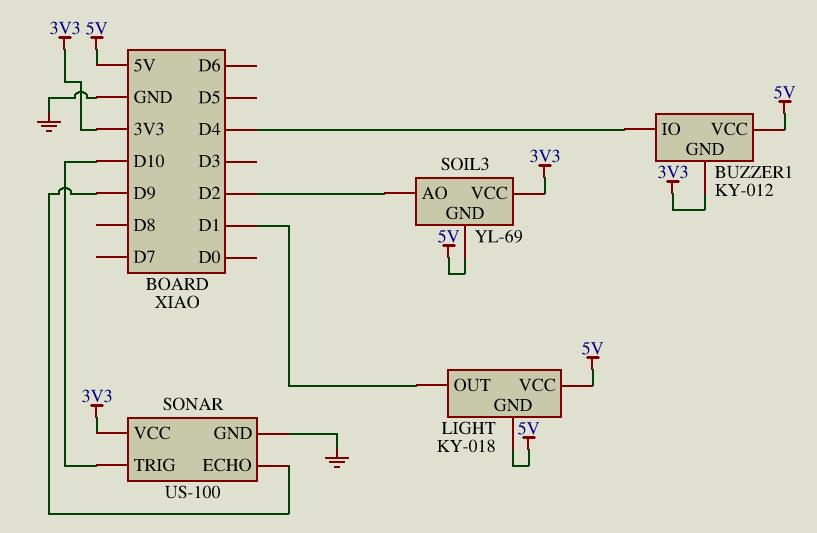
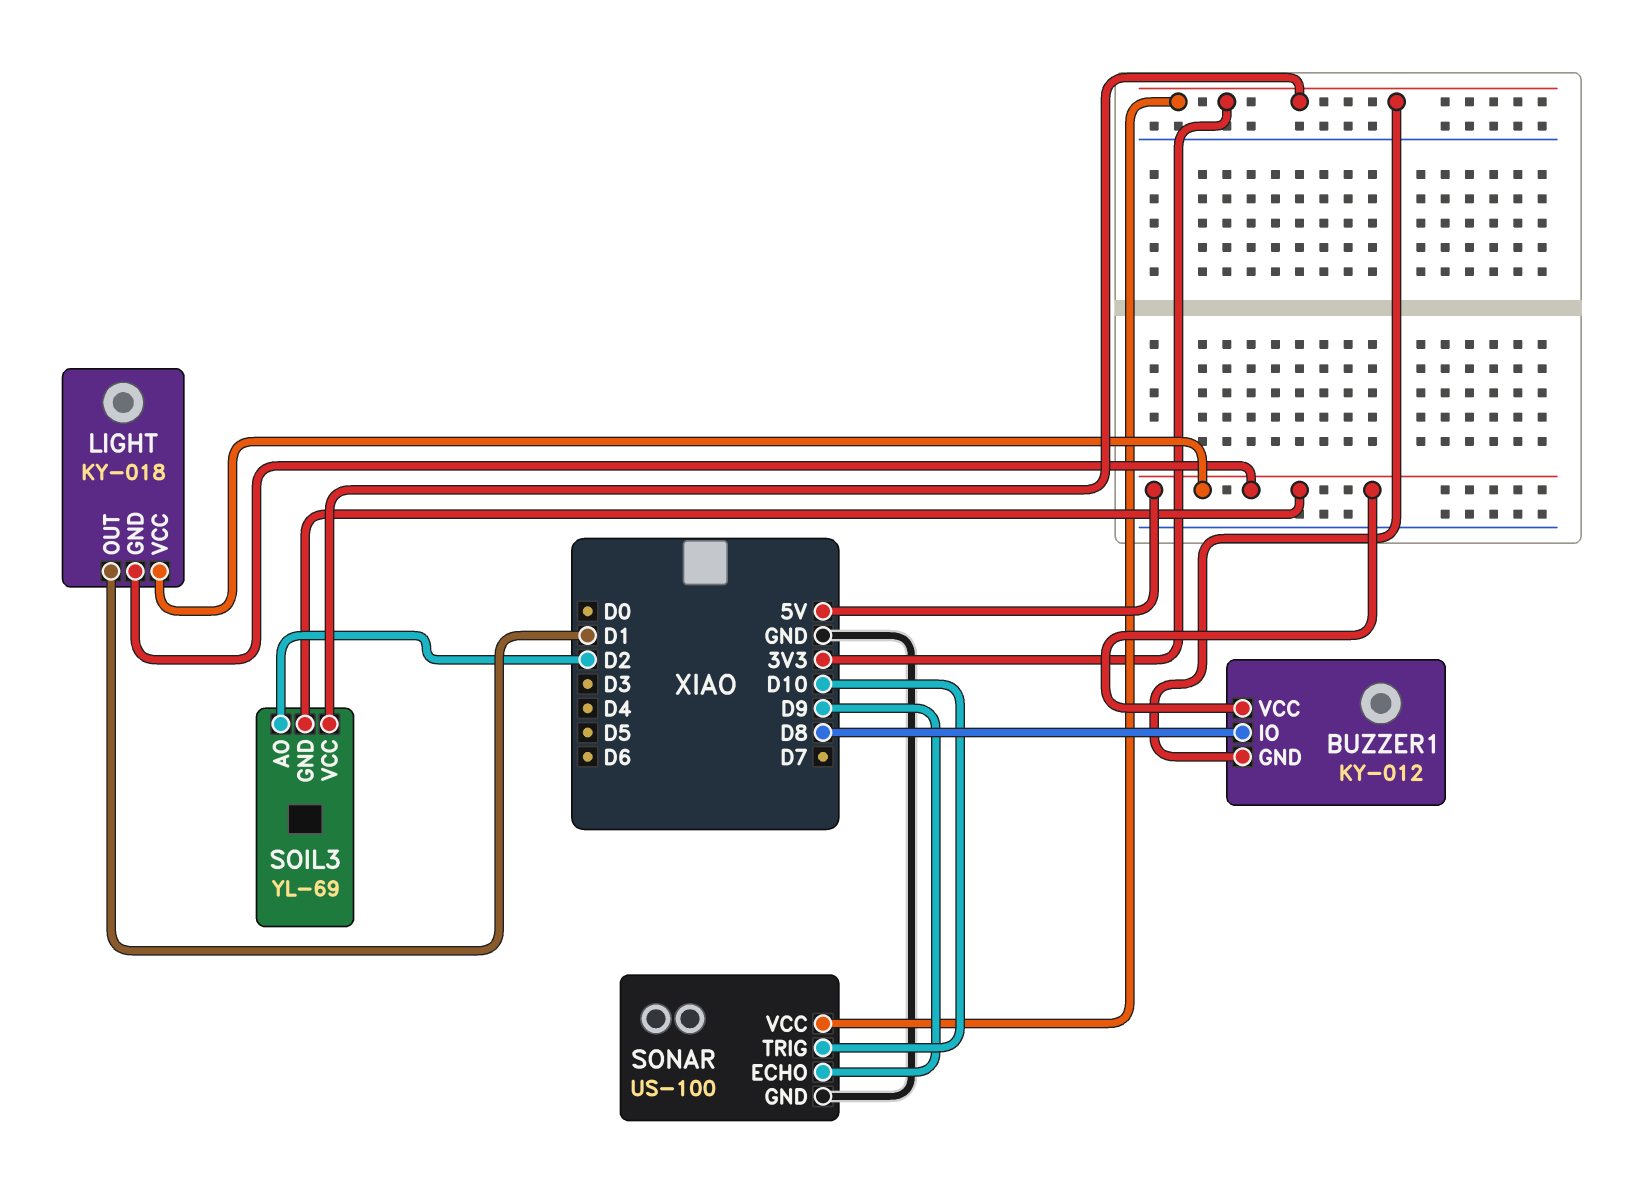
BUZZER1 pin IO: D4 -> D8

